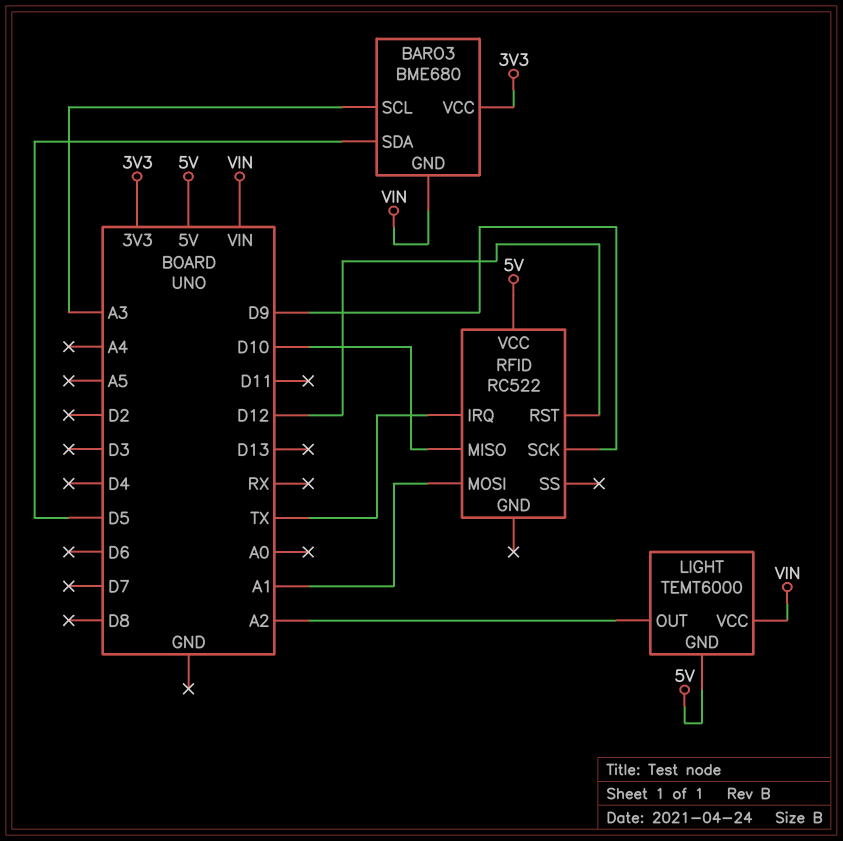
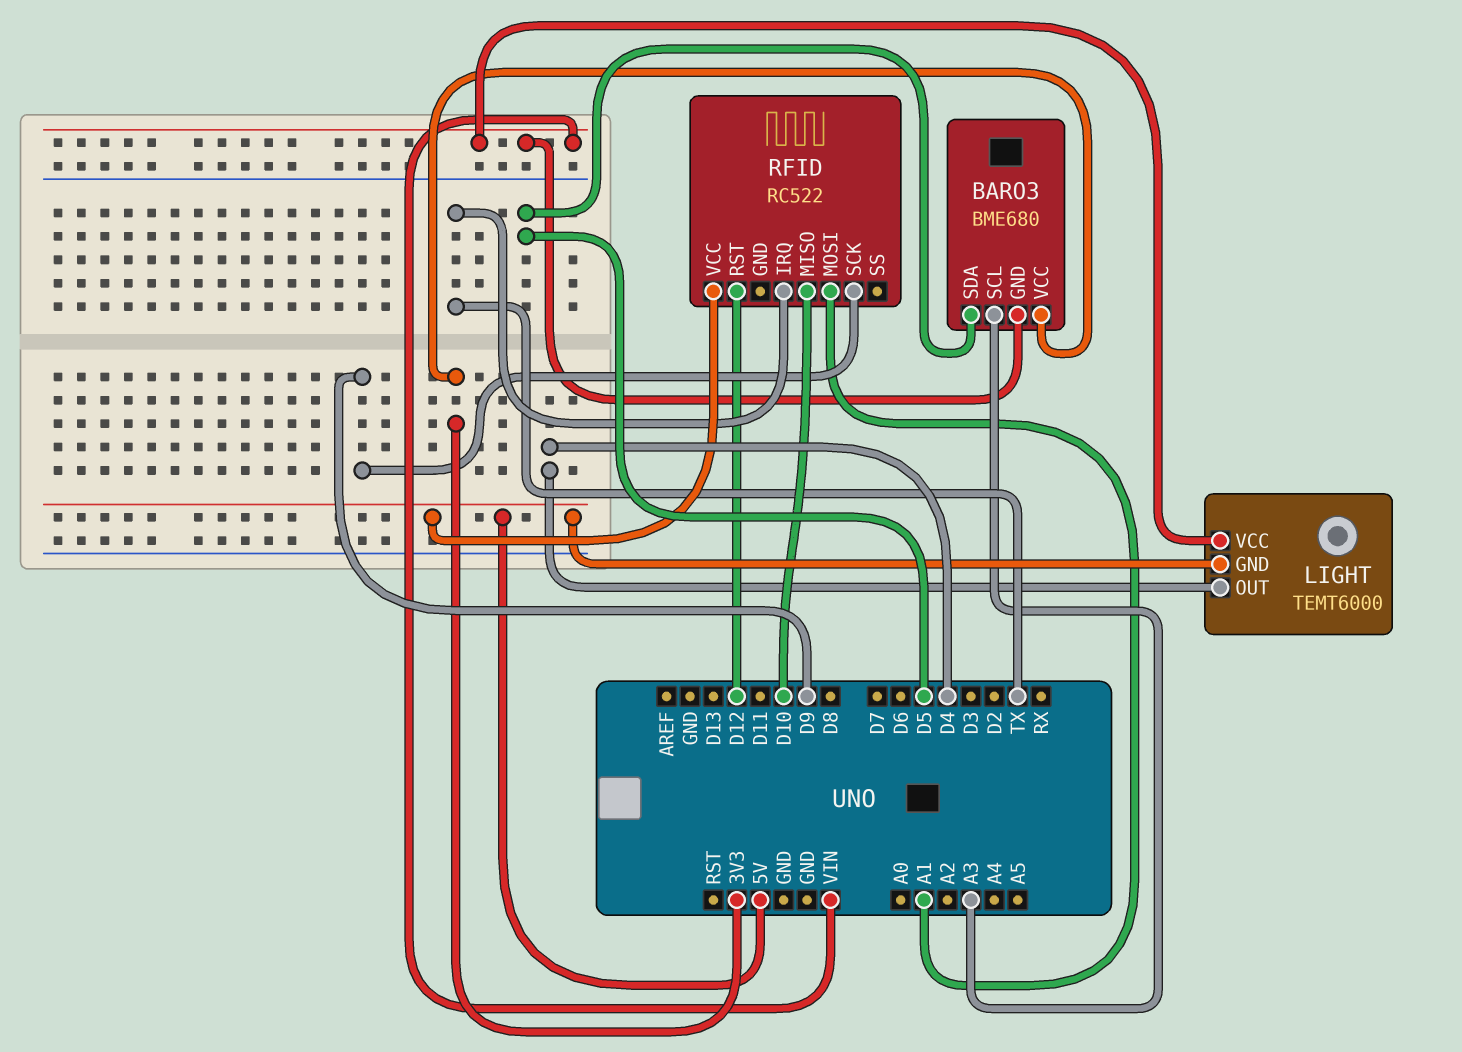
LIGHT pin OUT: A2 -> D4

